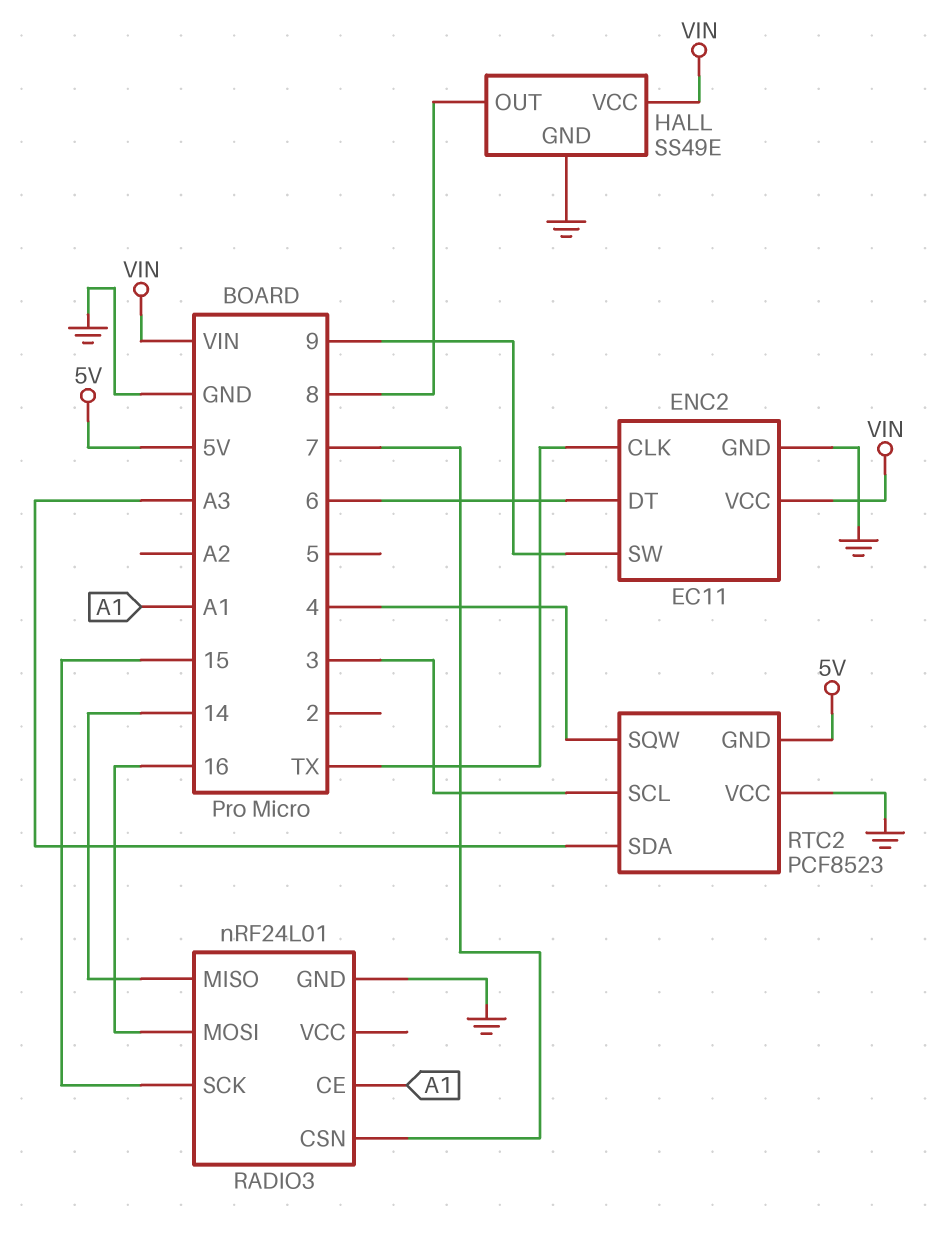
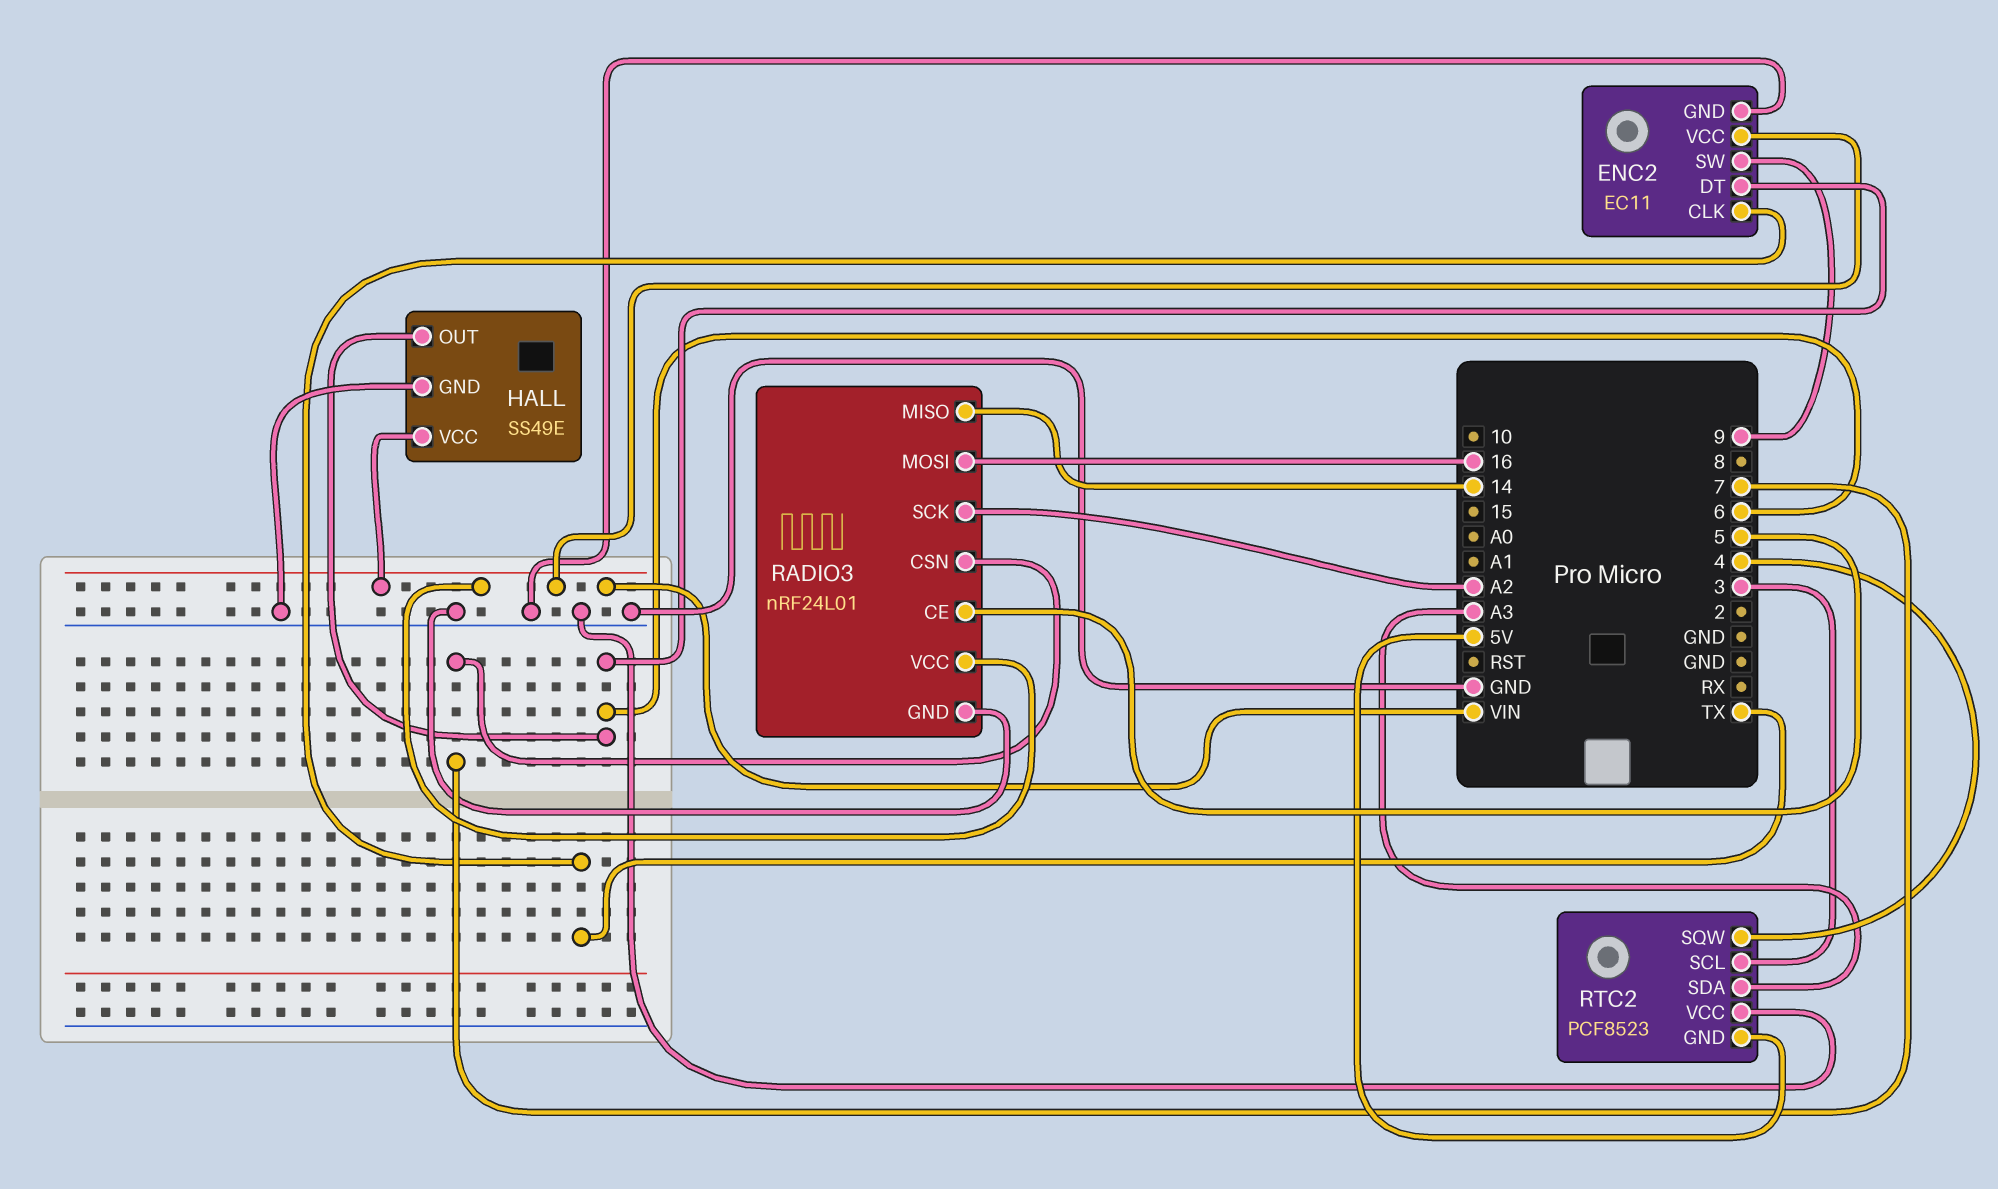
HALL pin OUT: 8 -> 6
RADIO3 pin CE: A1 -> 5
RADIO3 pin SCK: 15 -> A2
RADIO3 pin VCC: none -> VIN

